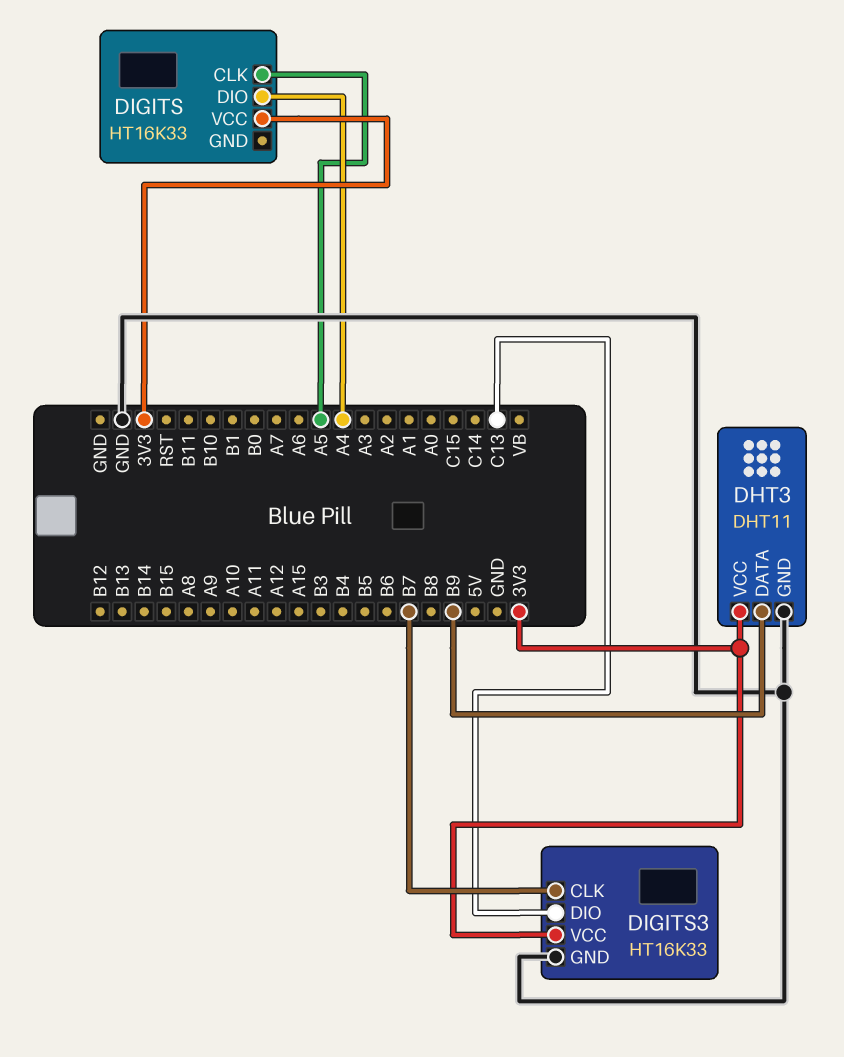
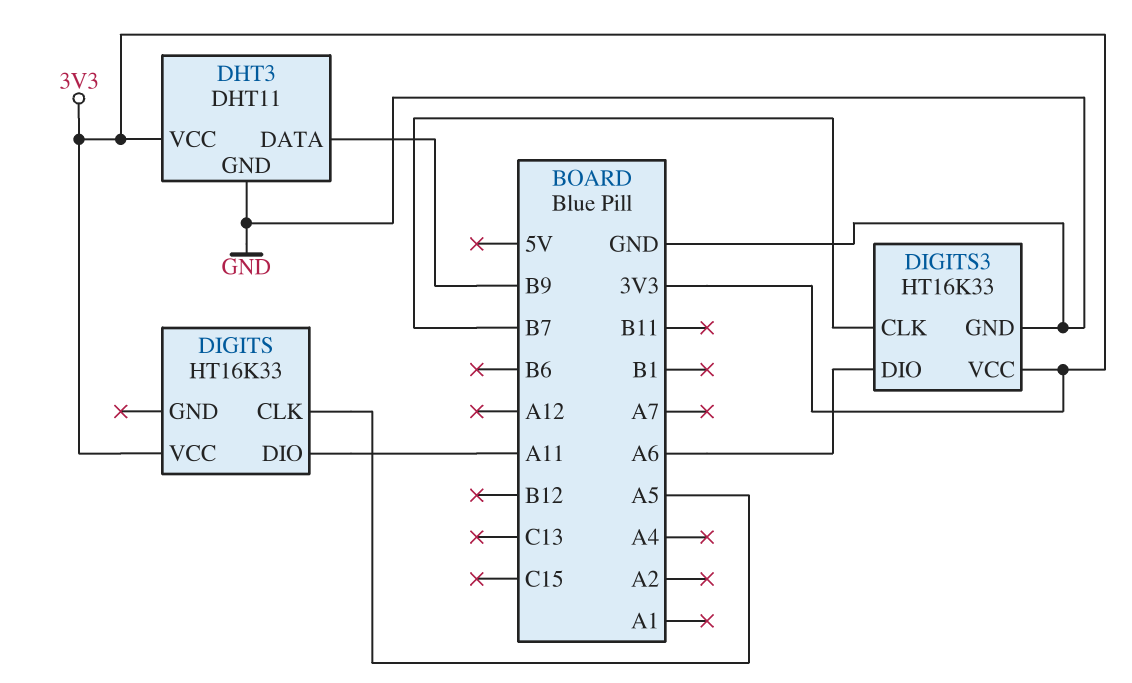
DIGITS pin DIO: A4 -> A11
DIGITS3 pin DIO: C13 -> A6

